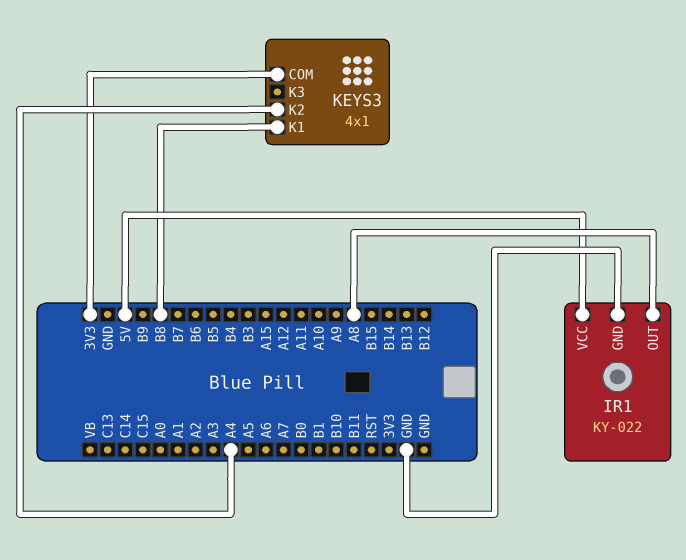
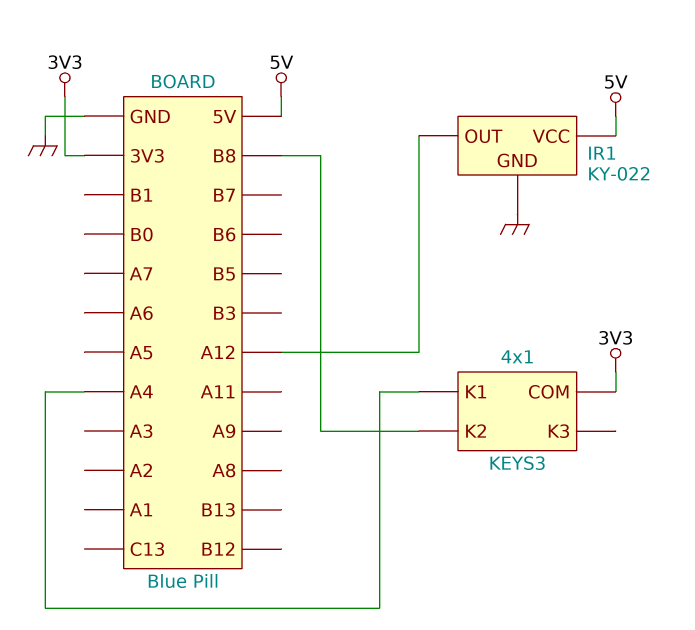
IR1 pin OUT: A8 -> A12
KEYS3 pin K1: B8 -> A4
KEYS3 pin K2: A4 -> B8

